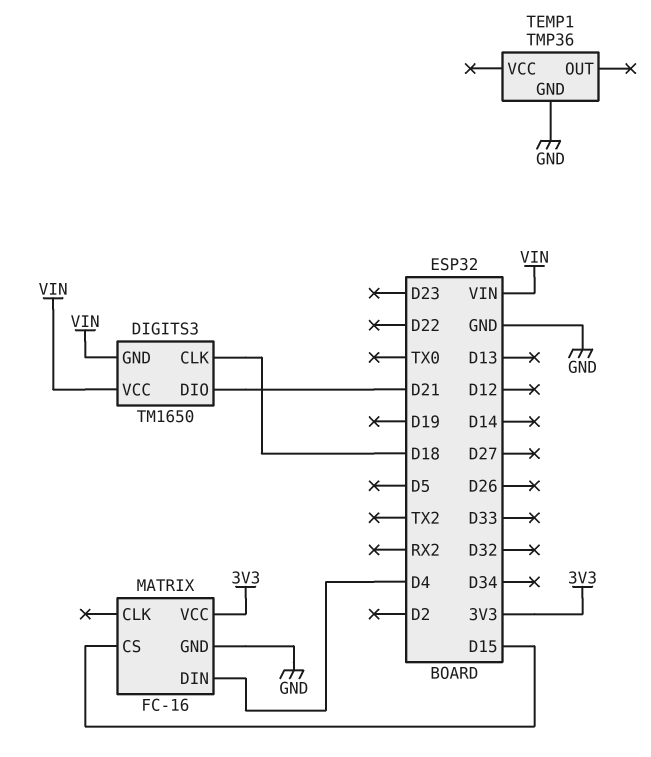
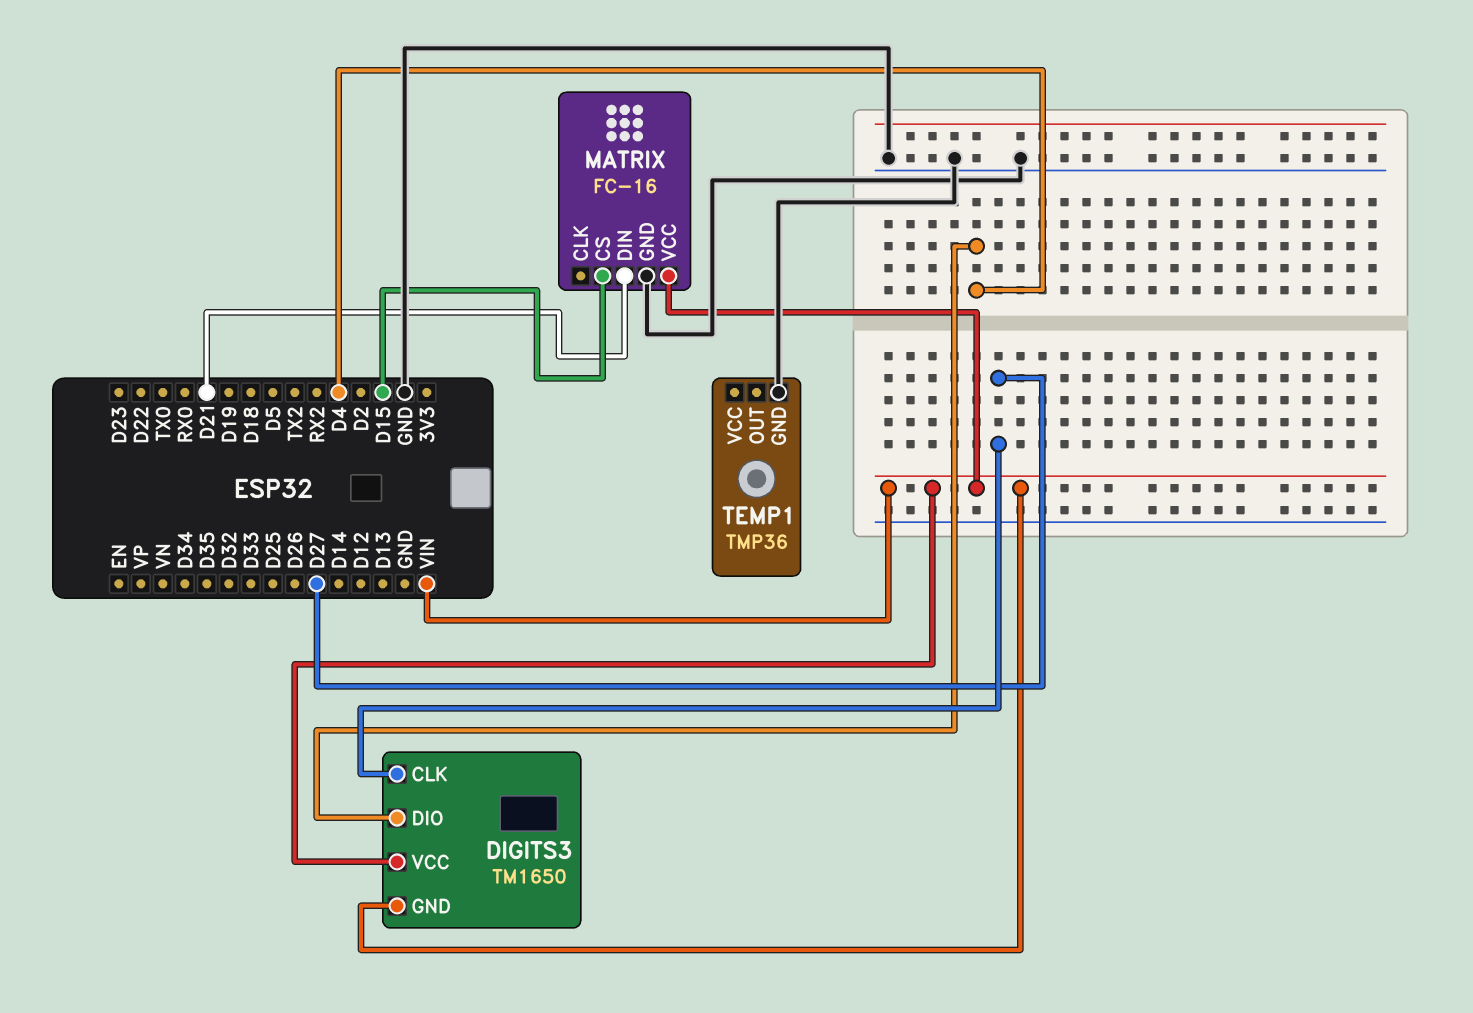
DIGITS3 pin CLK: D18 -> D27
DIGITS3 pin DIO: D21 -> D4
MATRIX pin DIN: D4 -> D21
MATRIX pin VCC: 3V3 -> VIN

